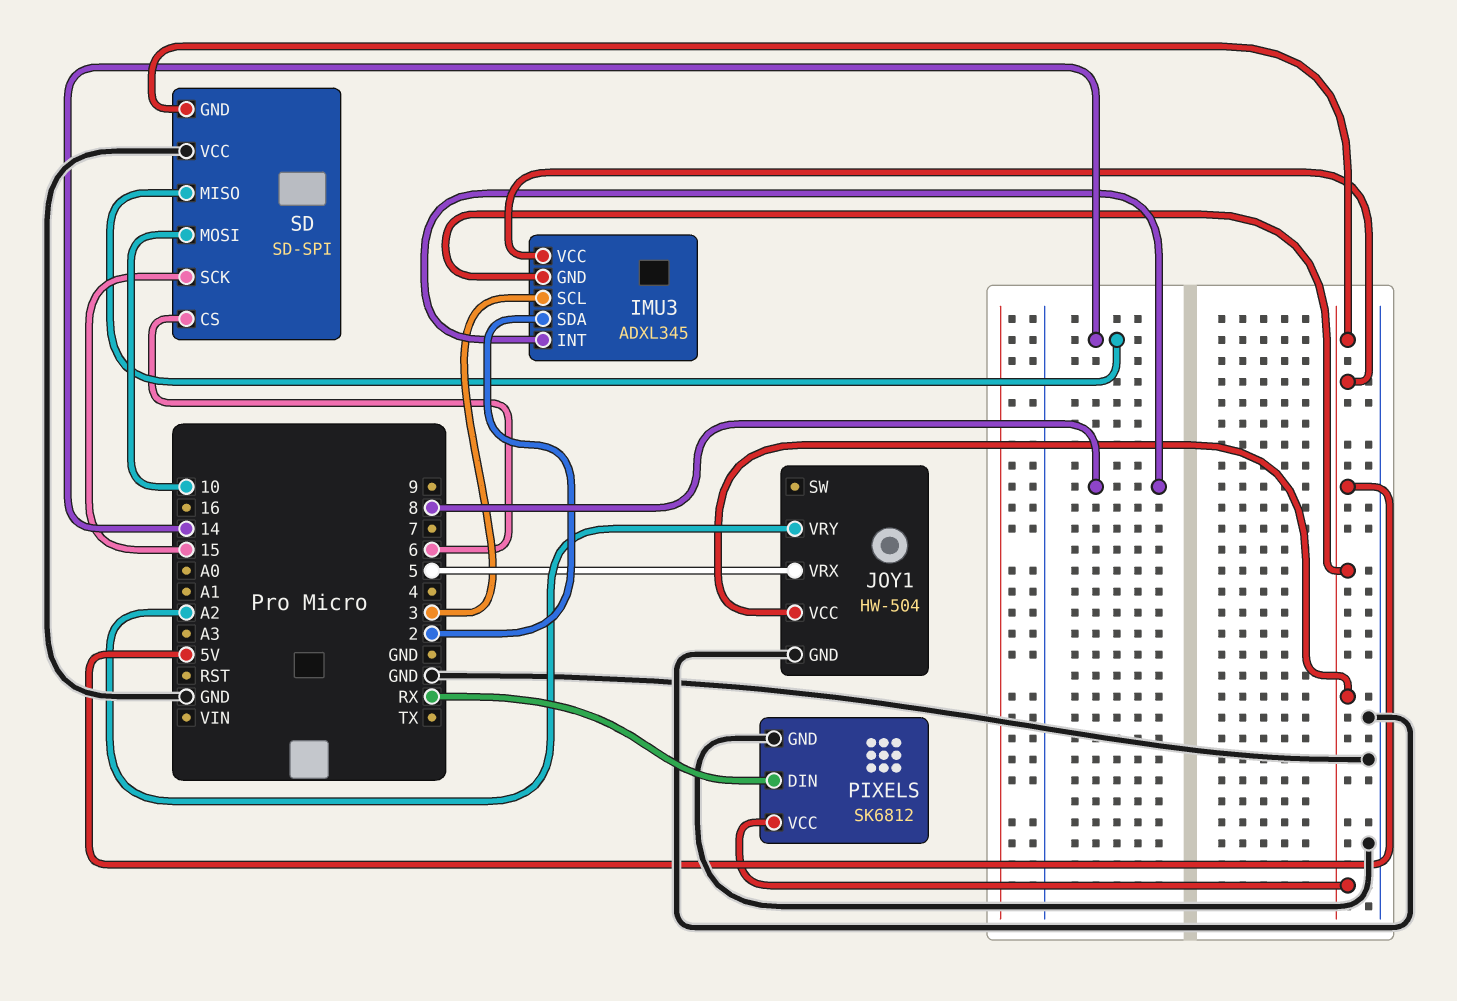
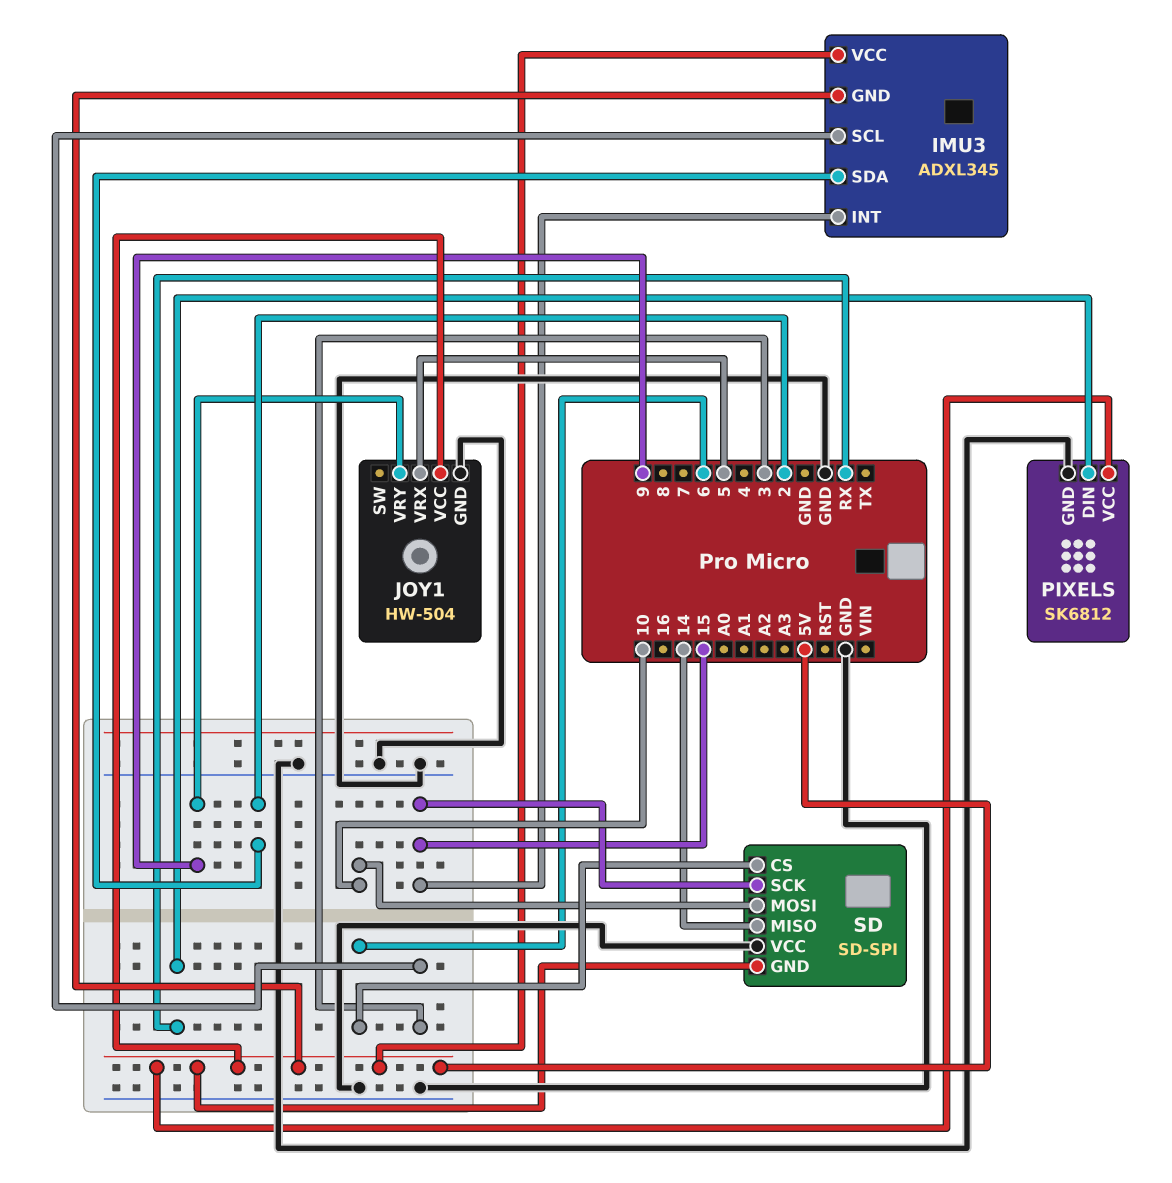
IMU3 pin INT: 8 -> 15
JOY1 pin VRY: A2 -> 9

